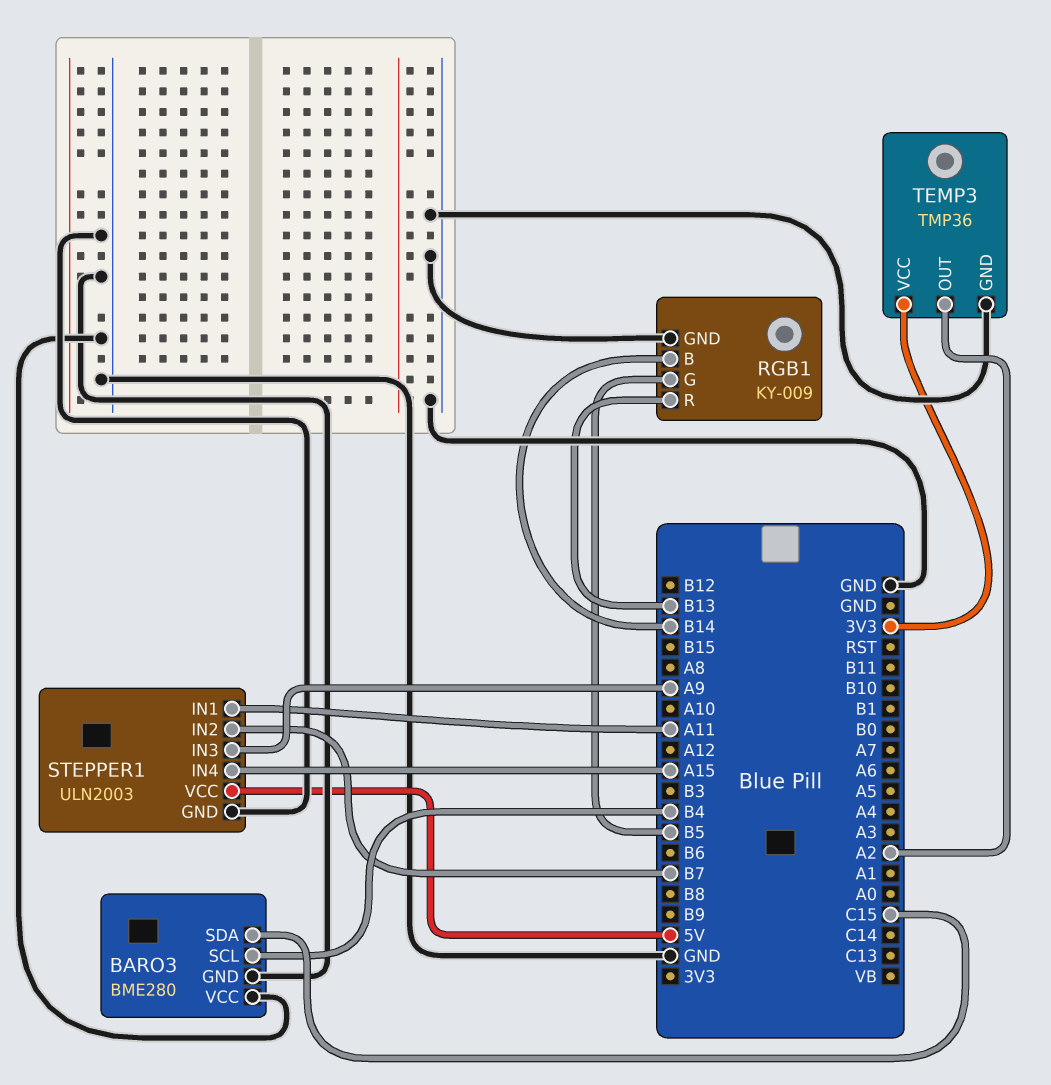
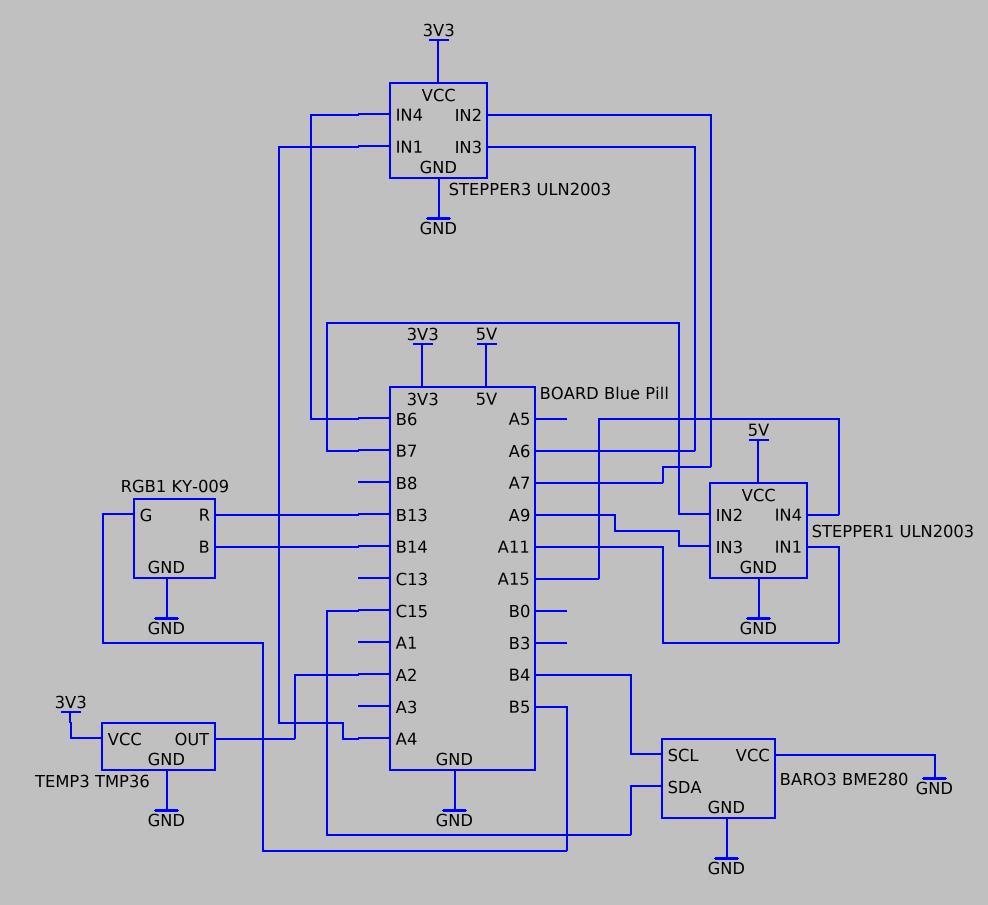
STEPPER3: none -> ULN2003
STEPPER3 pin GND: none -> GND
STEPPER3 pin IN1: none -> A4
STEPPER3 pin IN2: none -> A7
STEPPER3 pin IN3: none -> A6
STEPPER3 pin IN4: none -> B6
STEPPER3 pin VCC: none -> 3V3

